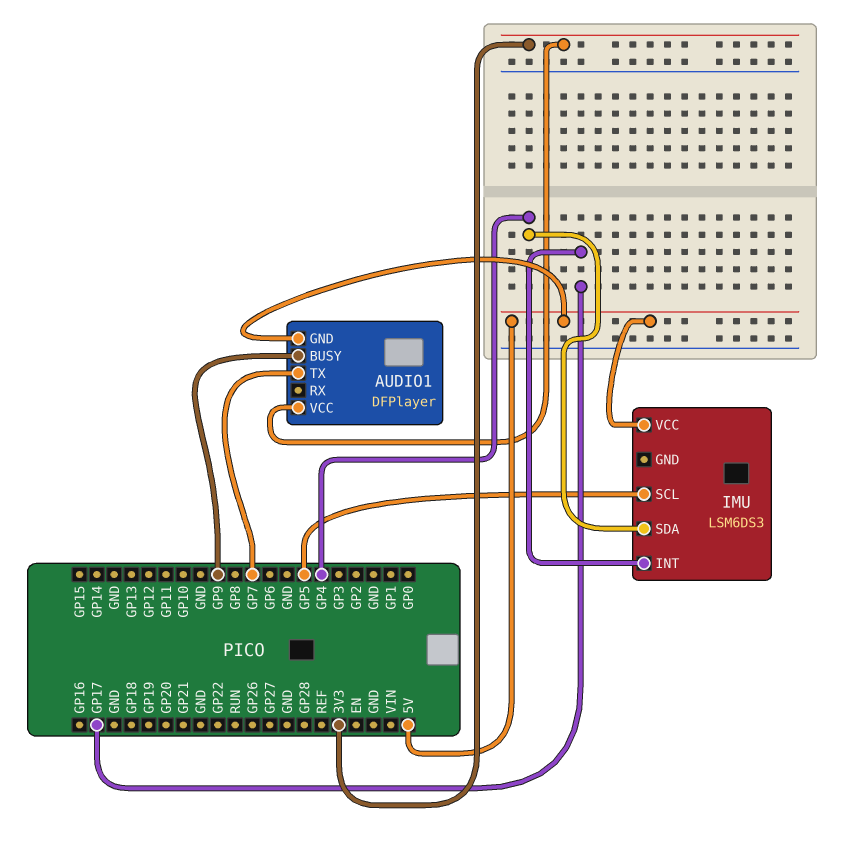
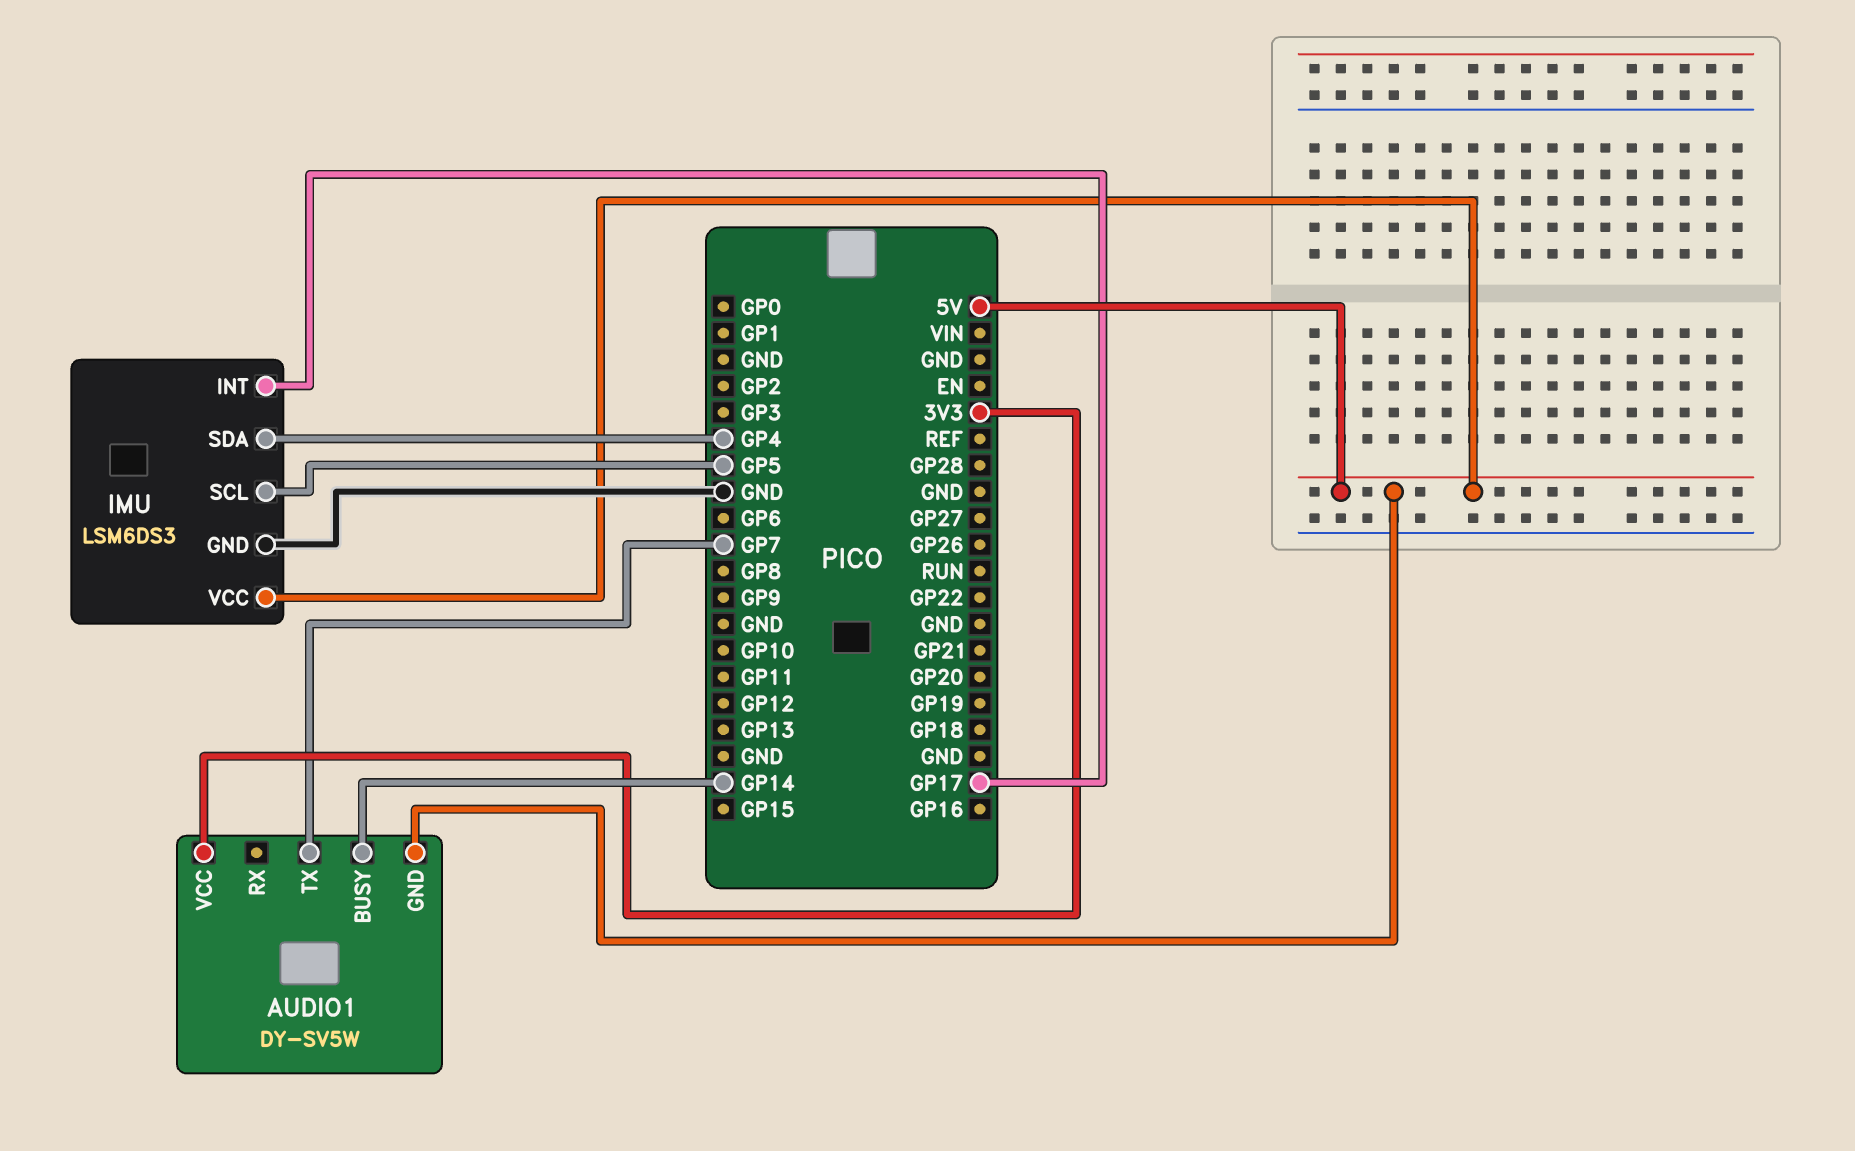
AUDIO1: DFPlayer -> DY-SV5W
AUDIO1 pin BUSY: GP9 -> GP14
IMU pin GND: none -> GND

